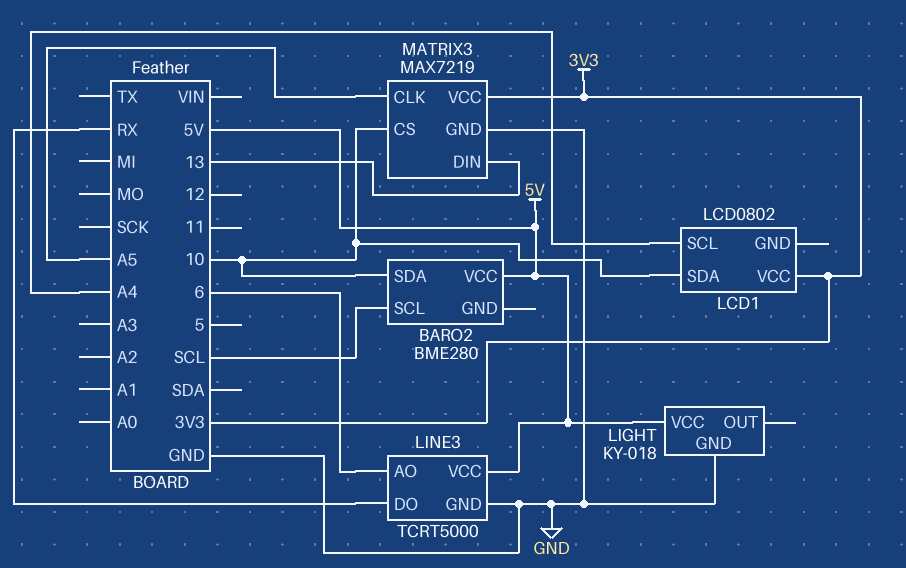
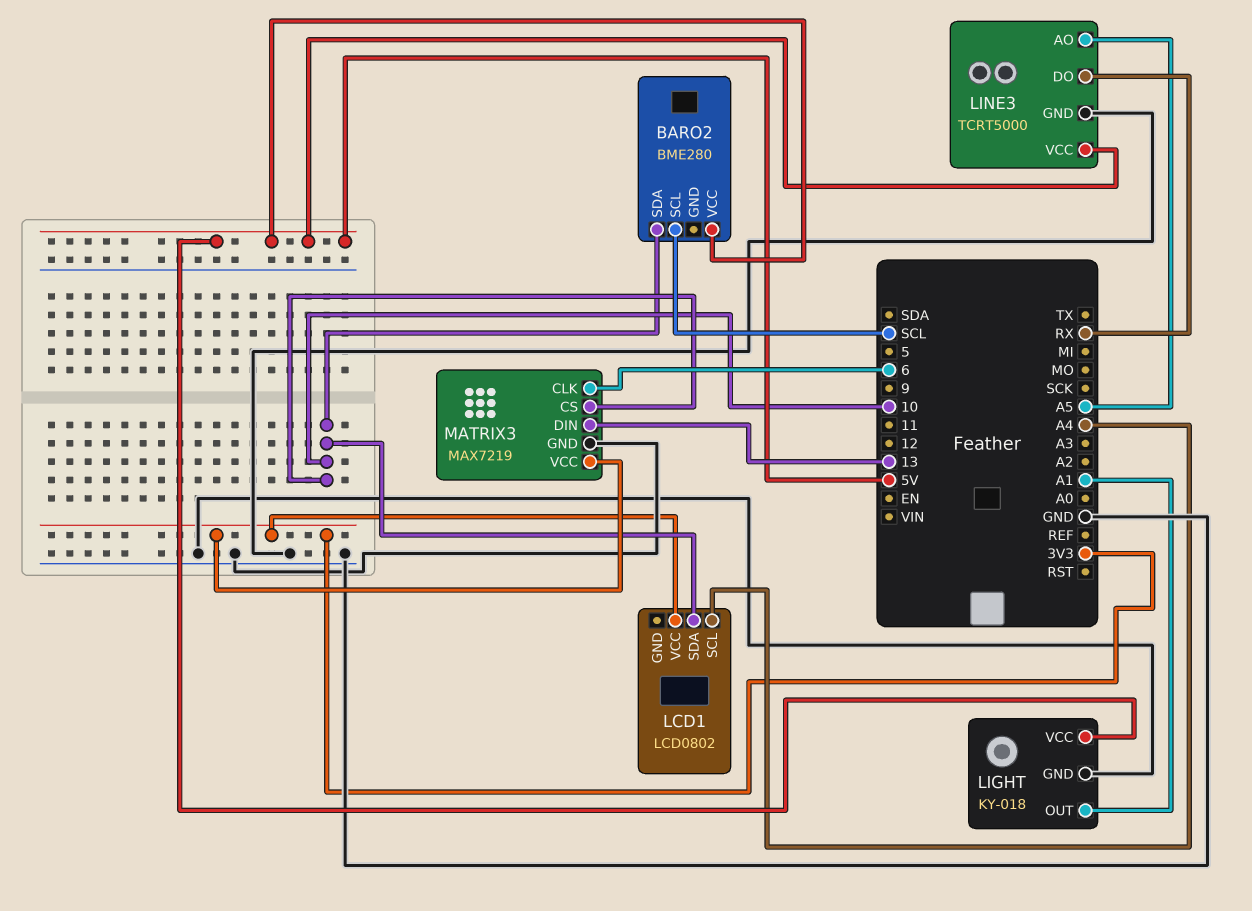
LIGHT pin OUT: none -> A1
LINE3 pin AO: 6 -> A5
MATRIX3 pin CLK: A5 -> 6

